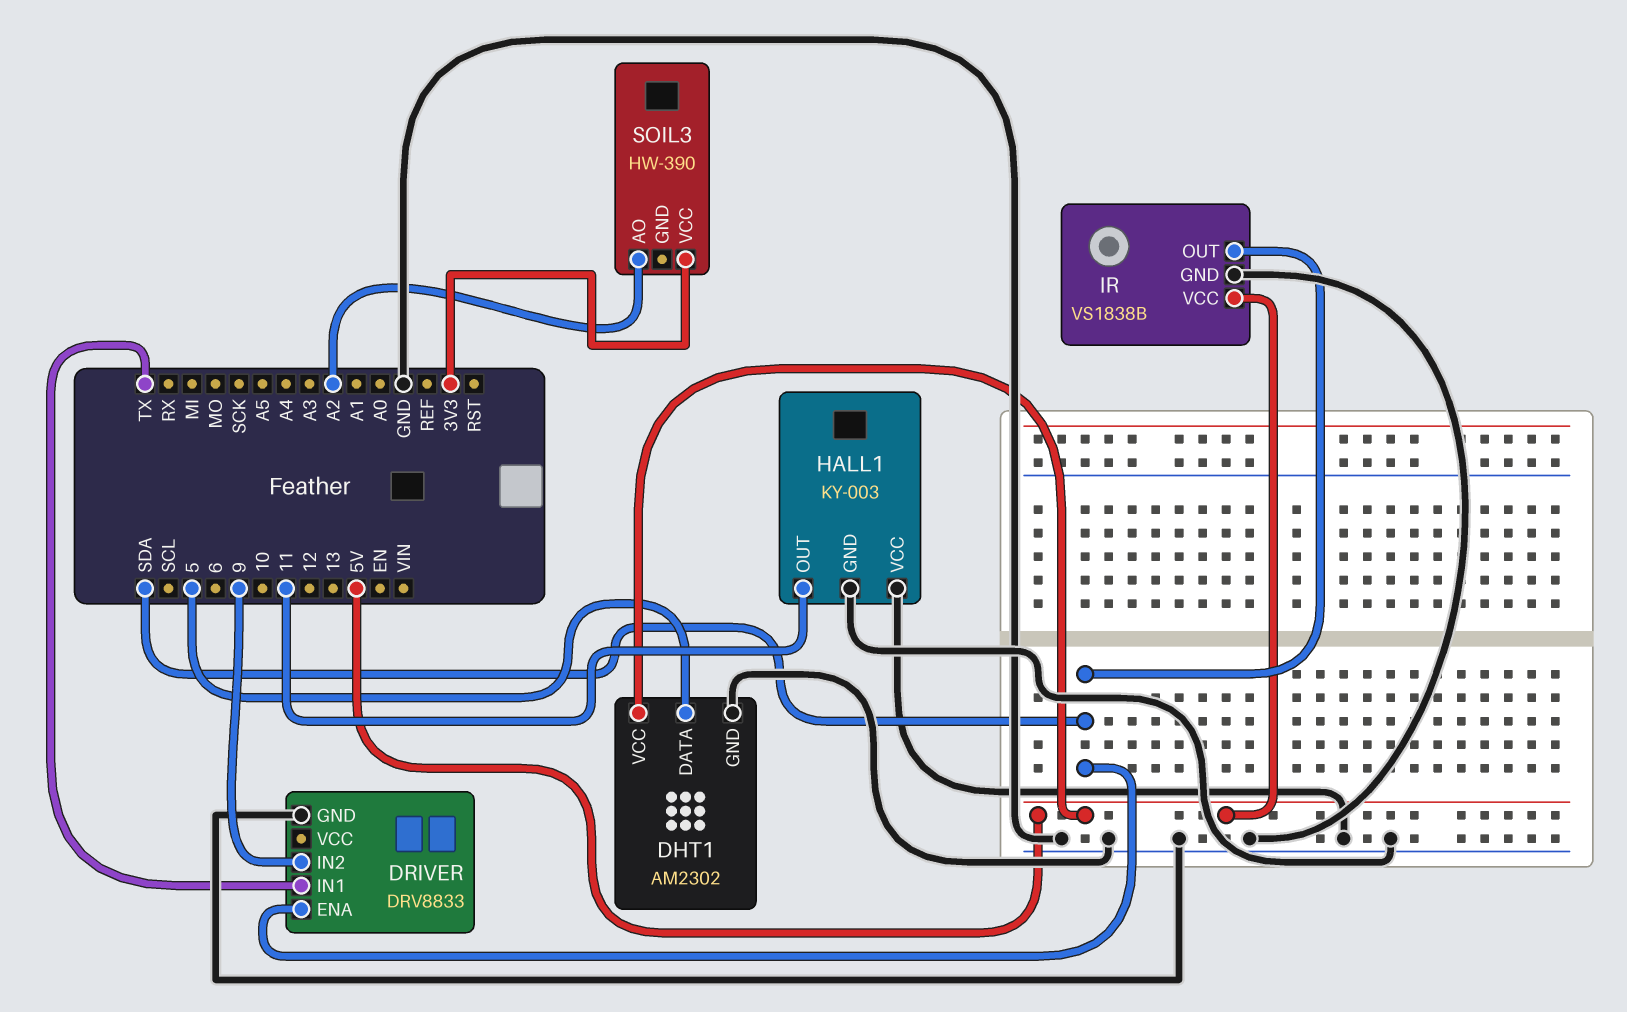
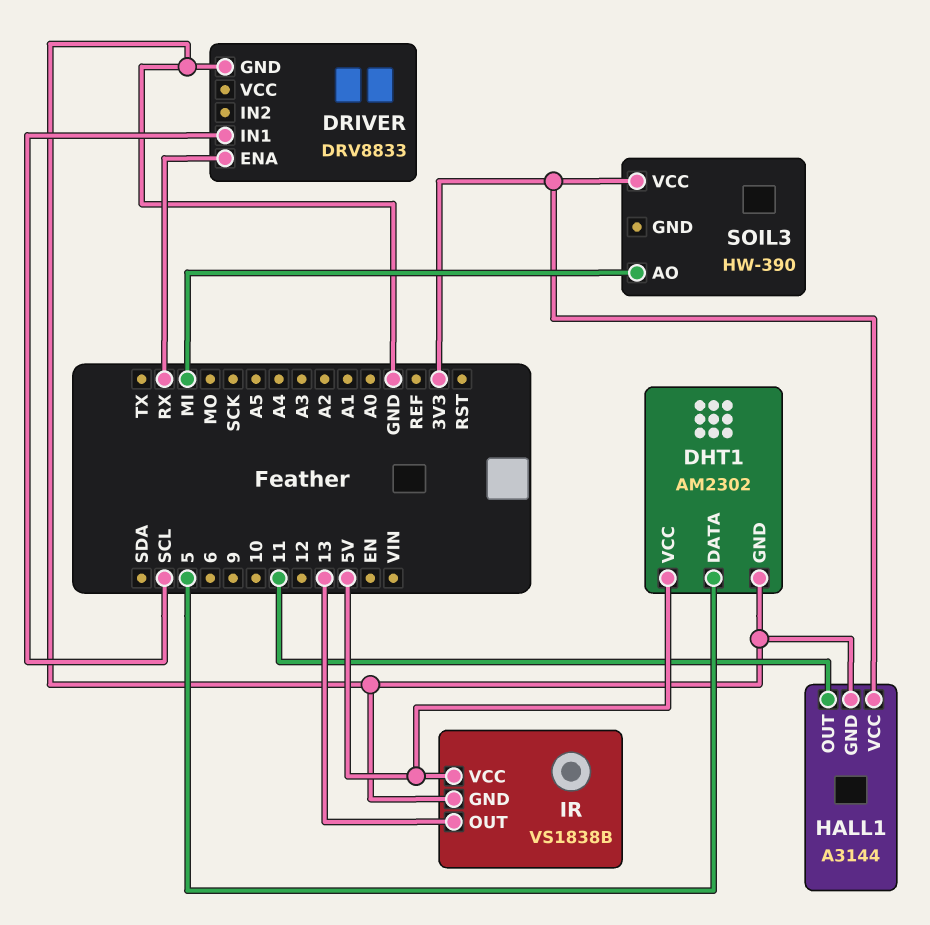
DRIVER pin ENA: SDA -> RX
DRIVER pin IN1: TX -> SCL
DRIVER pin IN2: 9 -> none
HALL1: KY-003 -> A3144
HALL1 pin VCC: GND -> 3V3
IR pin OUT: SDA -> 13
SOIL3 pin AO: A2 -> MI

